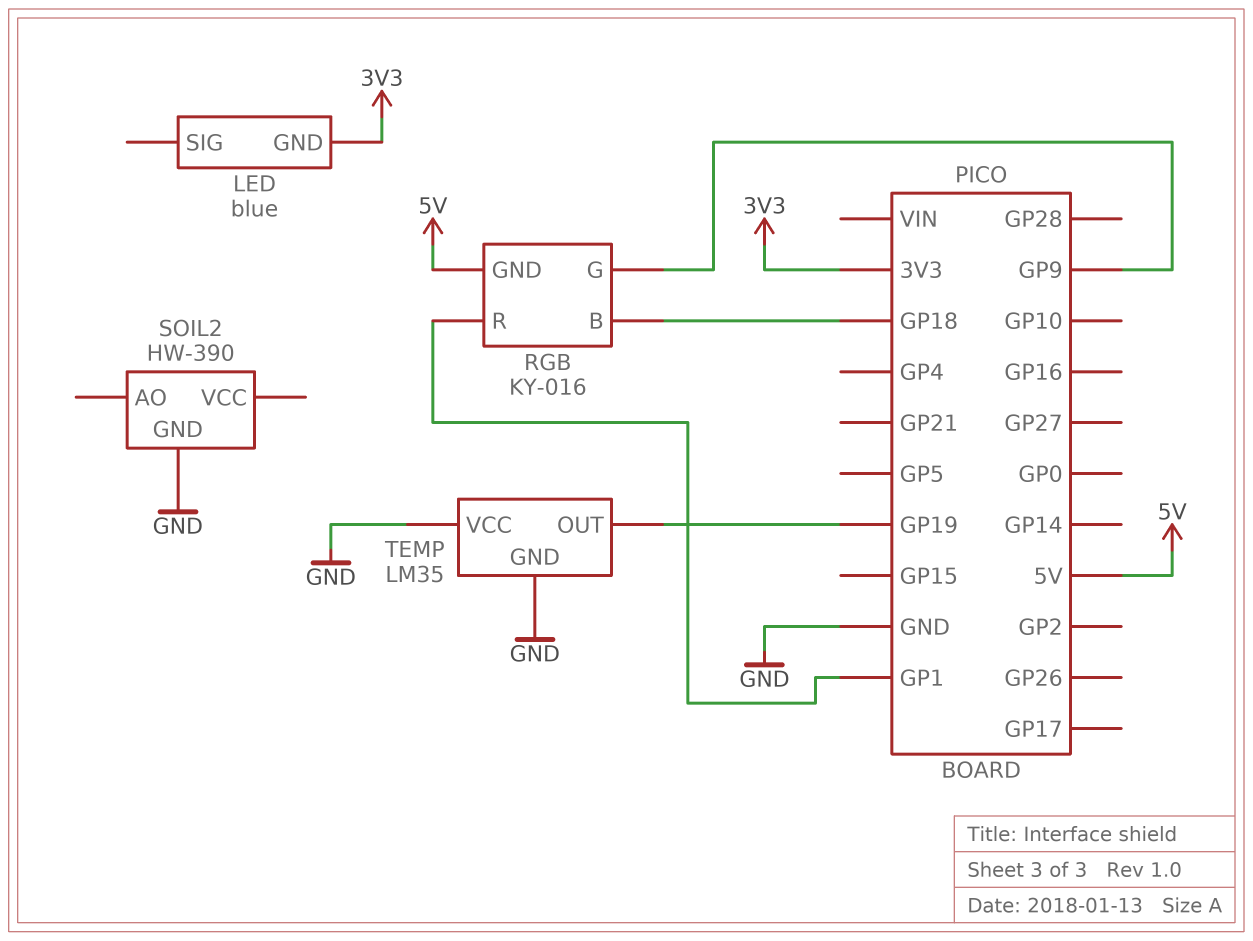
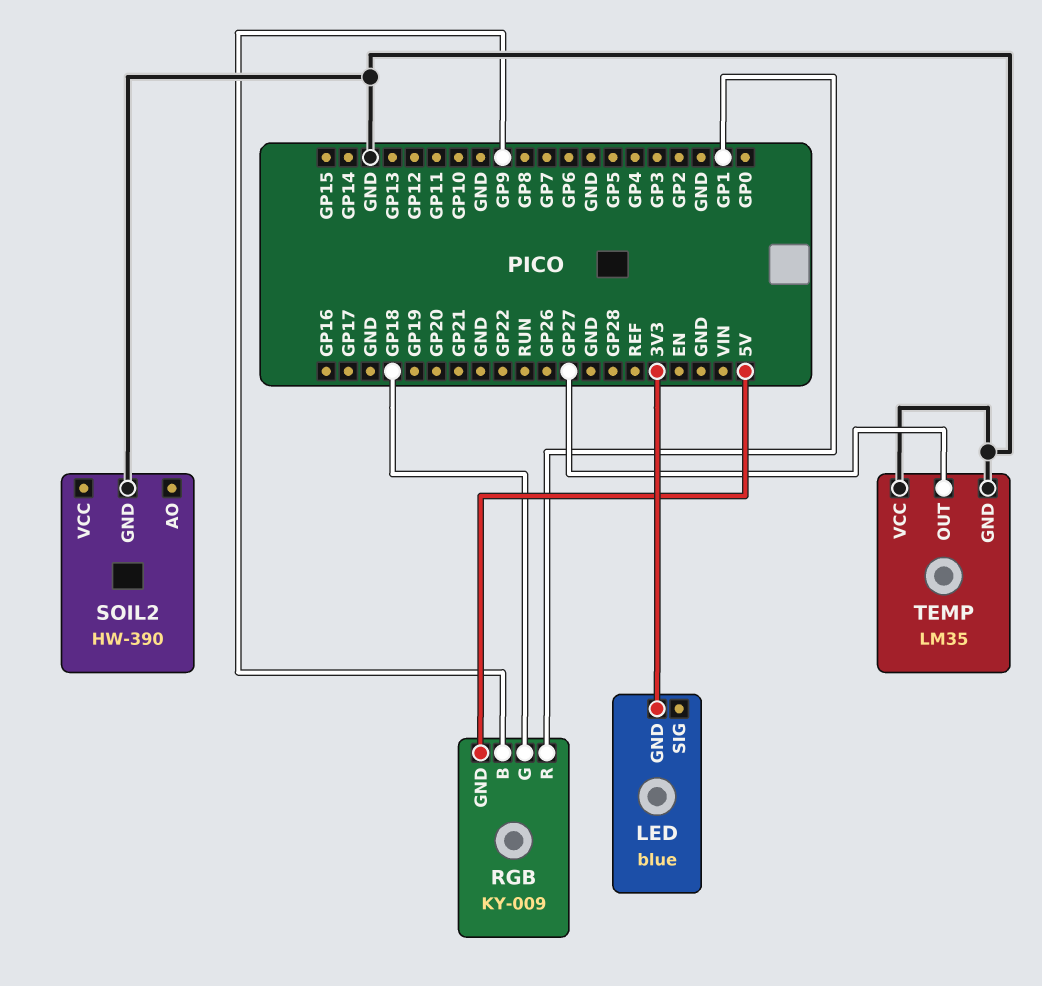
RGB: KY-016 -> KY-009
RGB pin B: GP18 -> GP9
RGB pin G: GP9 -> GP18
TEMP pin OUT: GP19 -> GP27

